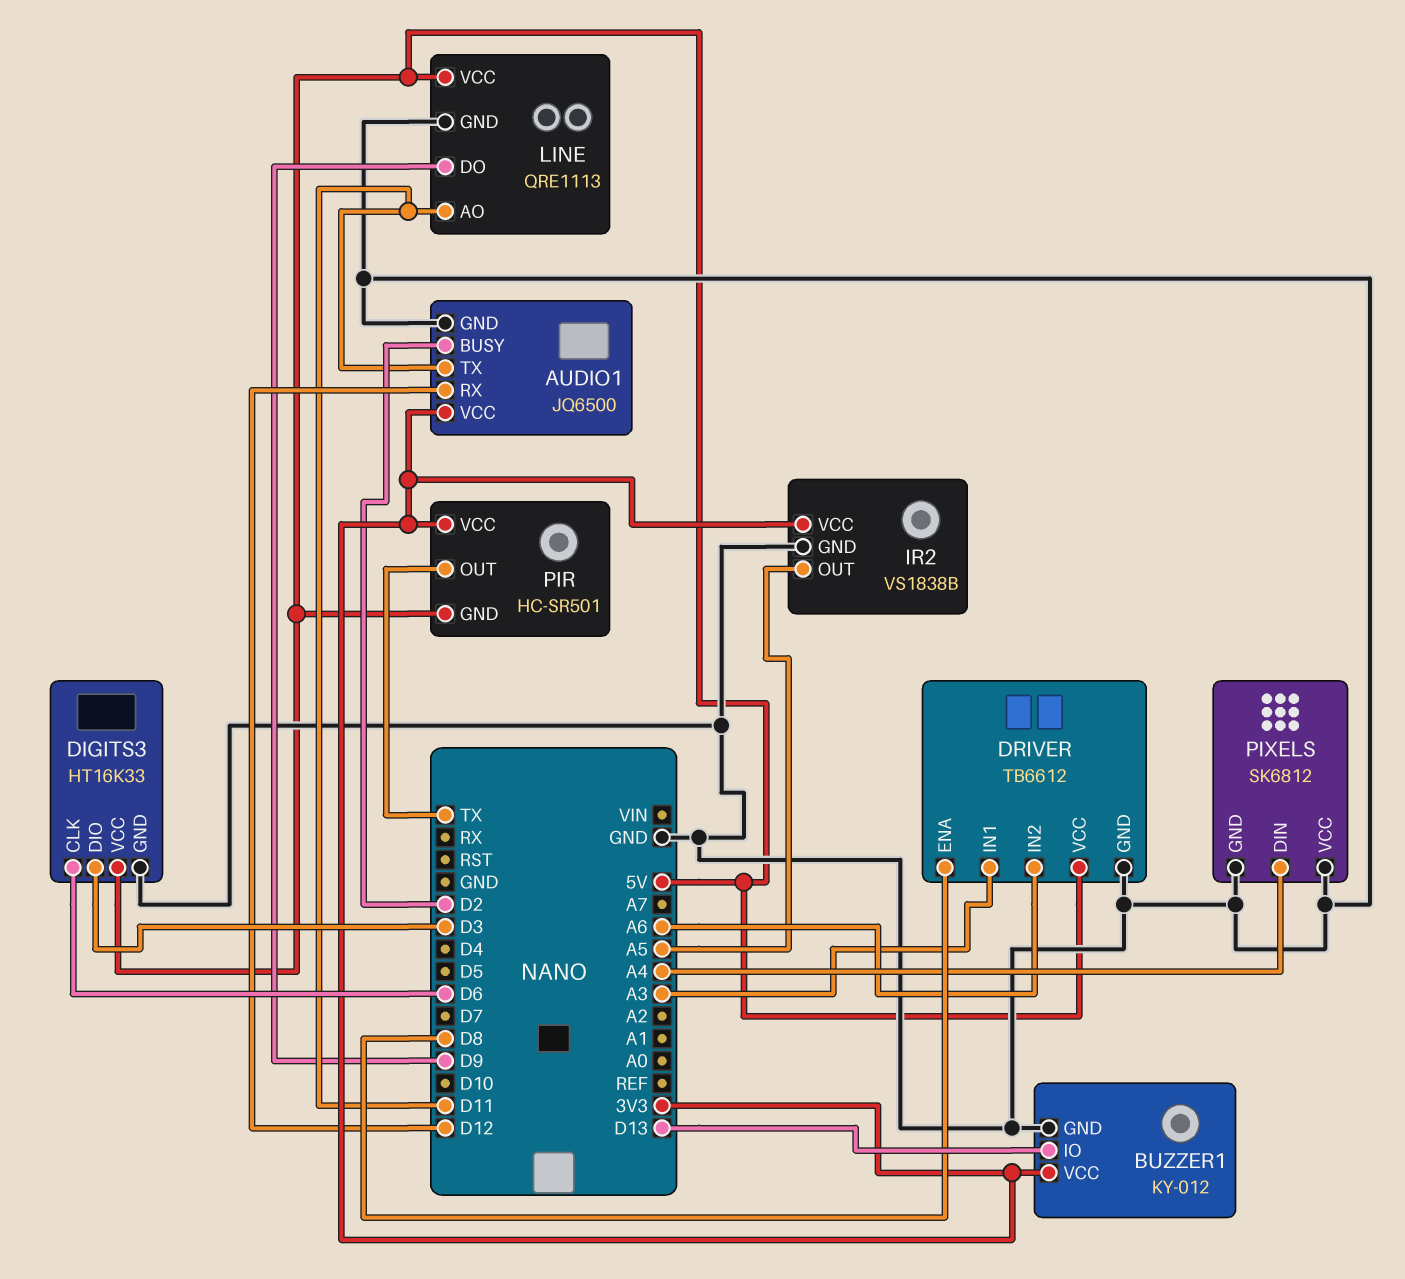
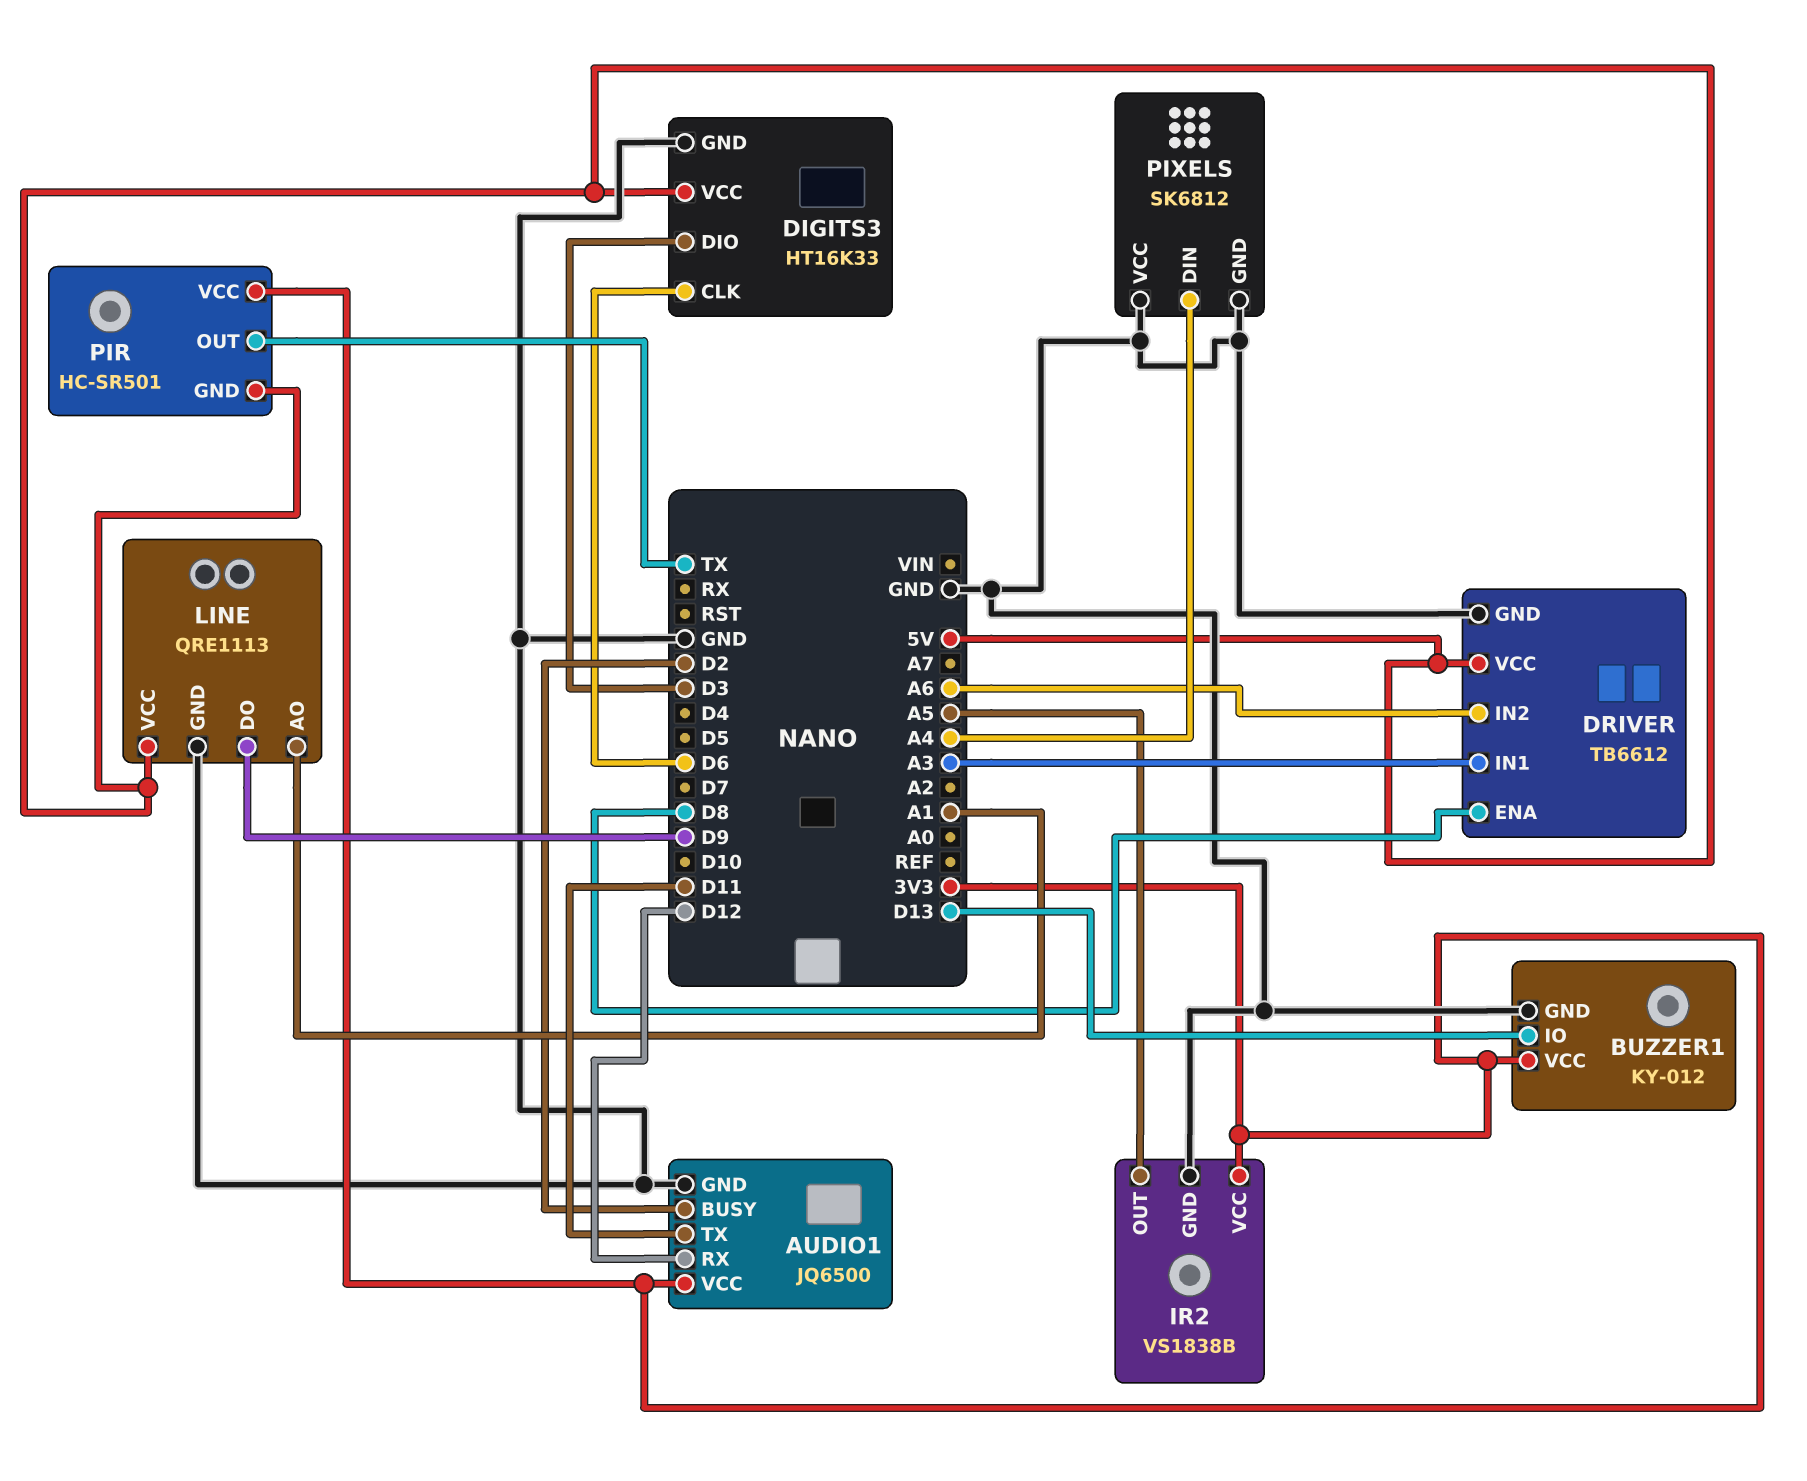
LINE pin AO: D11 -> A1

